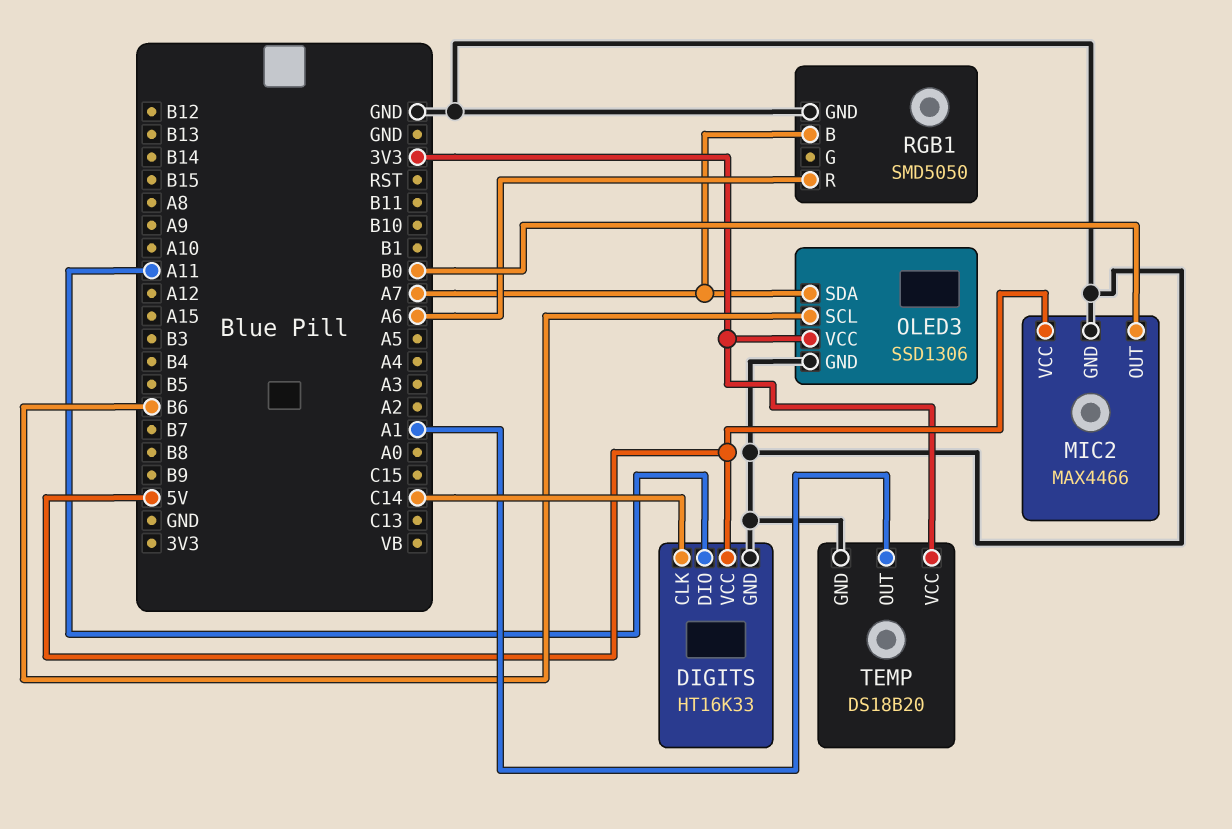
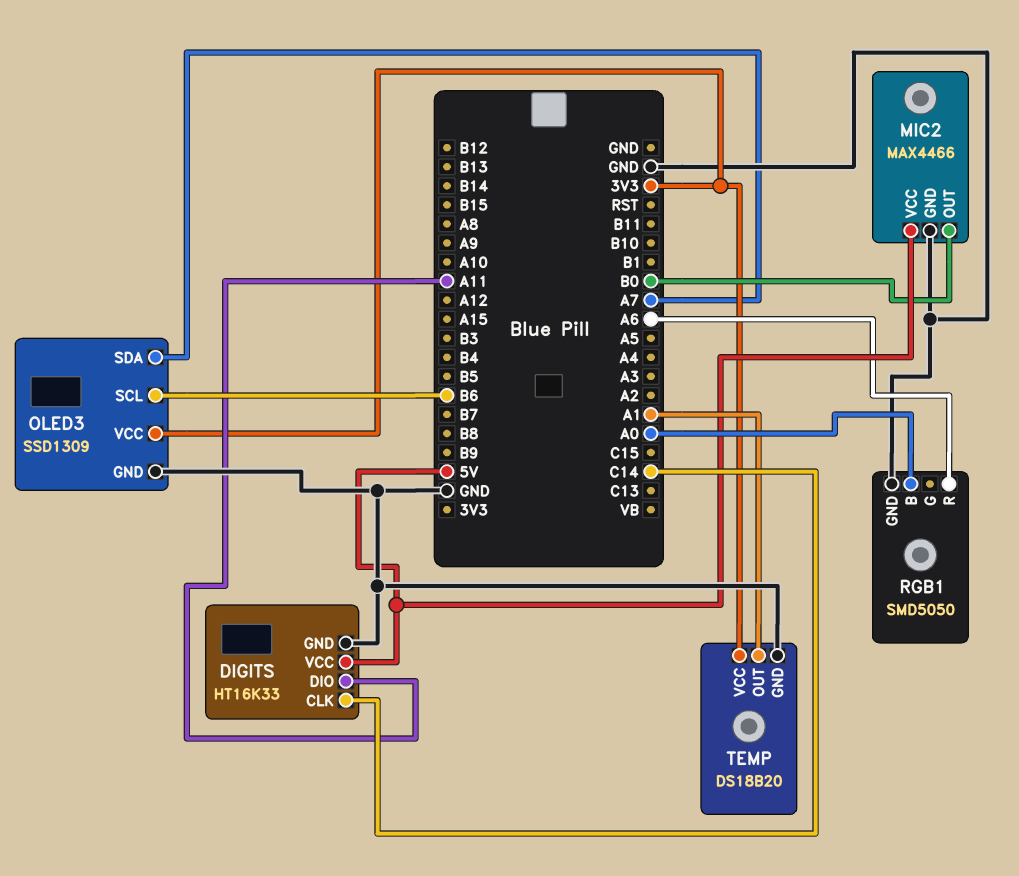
OLED3: SSD1306 -> SSD1309
RGB1 pin B: A7 -> A0

